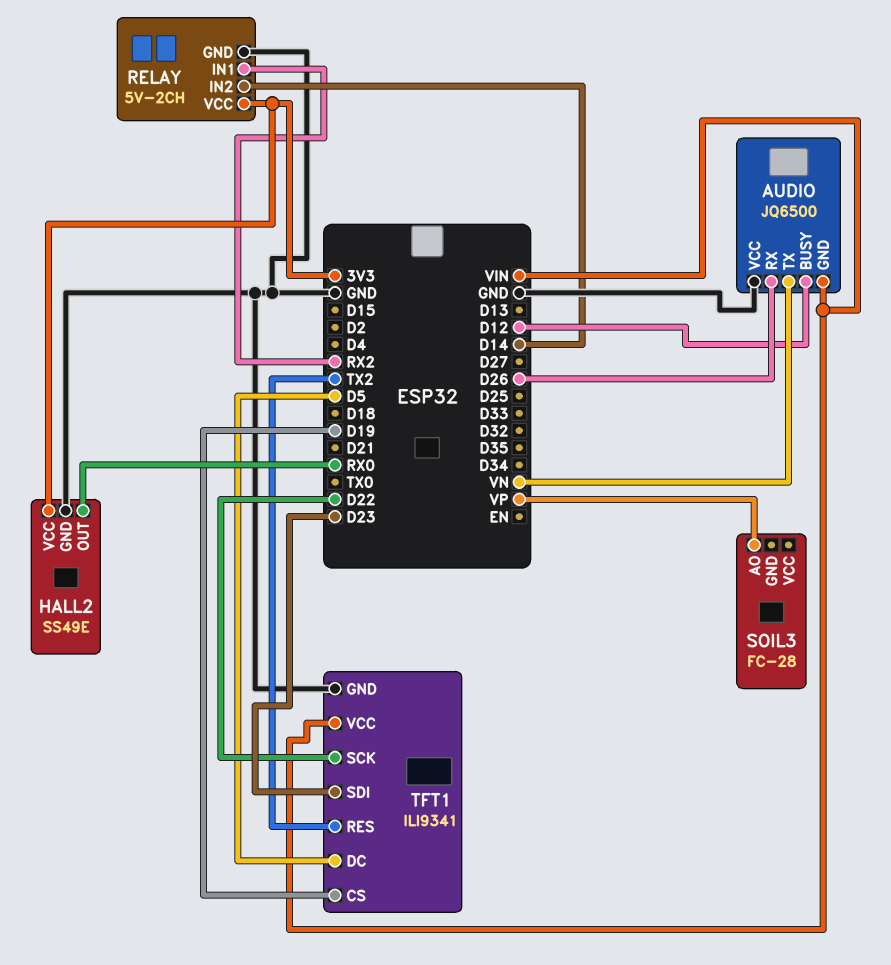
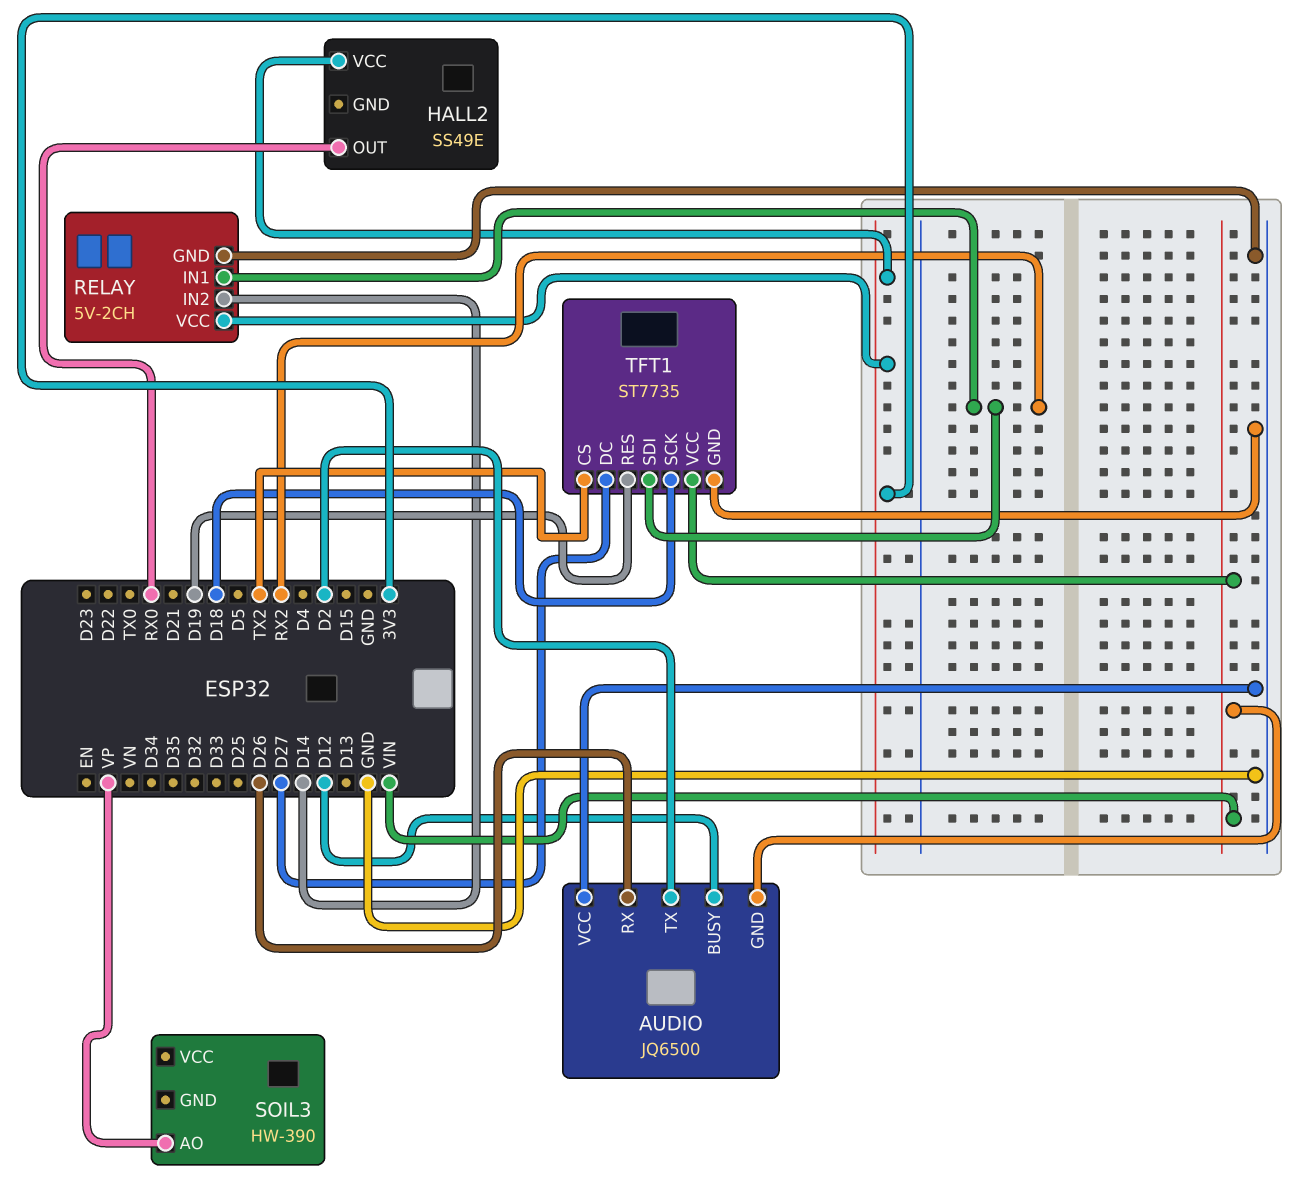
AUDIO pin TX: VN -> D2
HALL2 pin GND: GND -> none
SOIL3: FC-28 -> HW-390
TFT1: ILI9341 -> ST7735
TFT1 pin CS: D19 -> TX2
TFT1 pin DC: D5 -> D27
TFT1 pin RES: TX2 -> D19
TFT1 pin SCK: D22 -> D18
TFT1 pin SDI: D23 -> RX2

